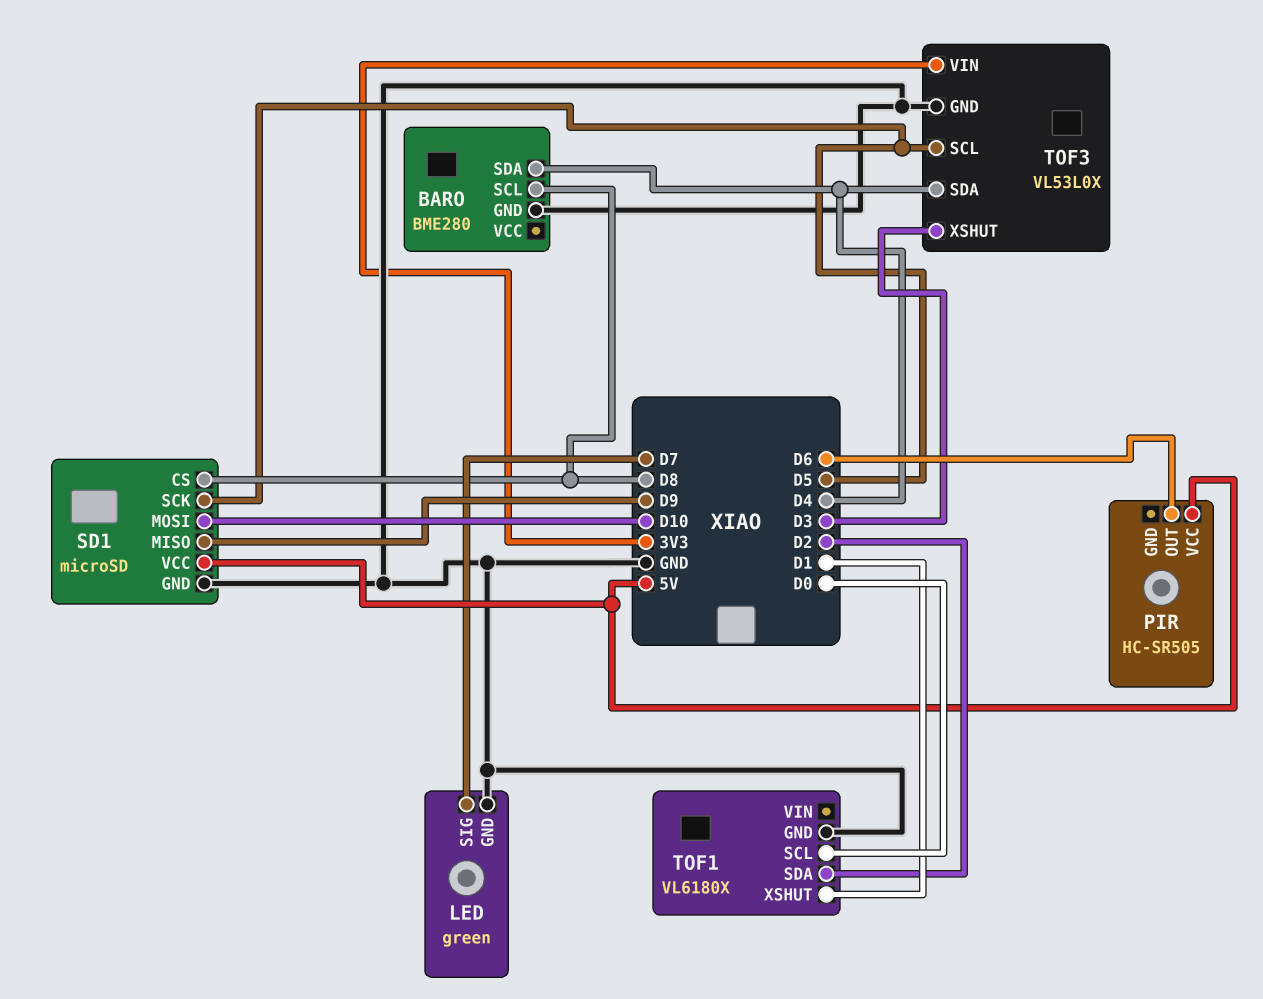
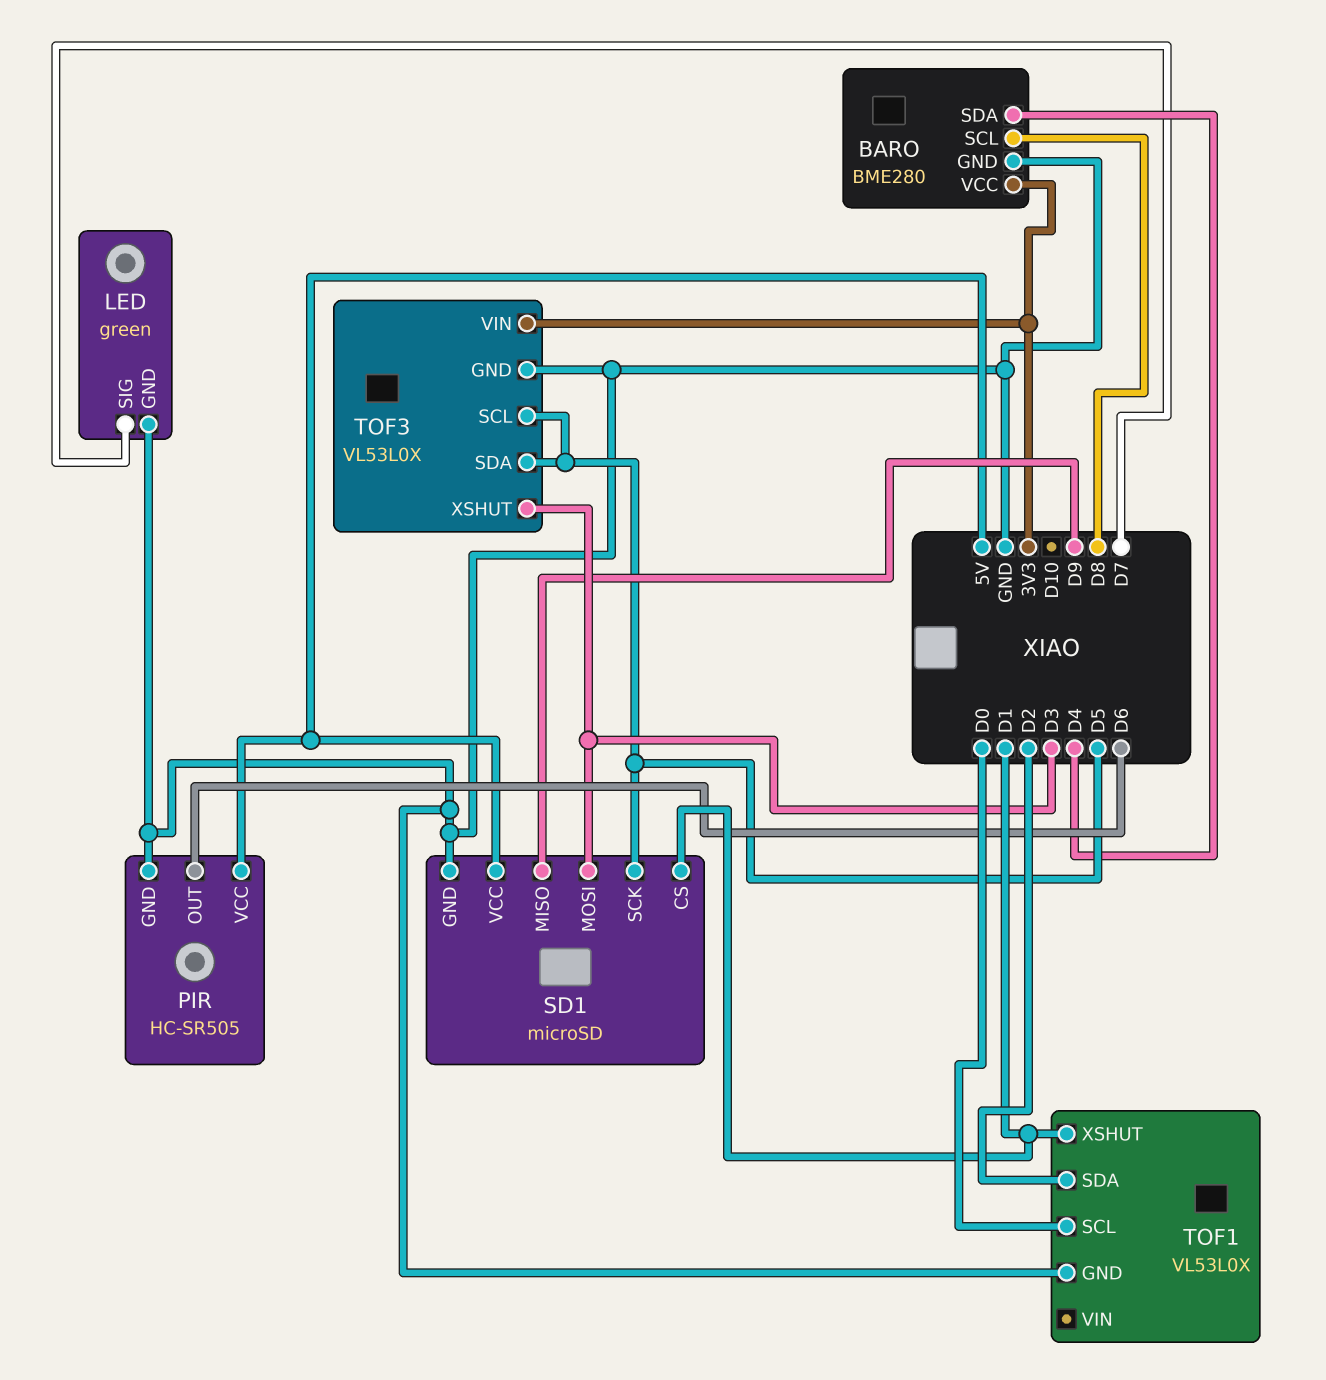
BARO pin VCC: none -> 3V3
PIR pin GND: none -> GND
SD1 pin CS: D8 -> D1
SD1 pin MOSI: D10 -> D3
TOF1: VL6180X -> VL53L0X
TOF3 pin SDA: D4 -> D5

